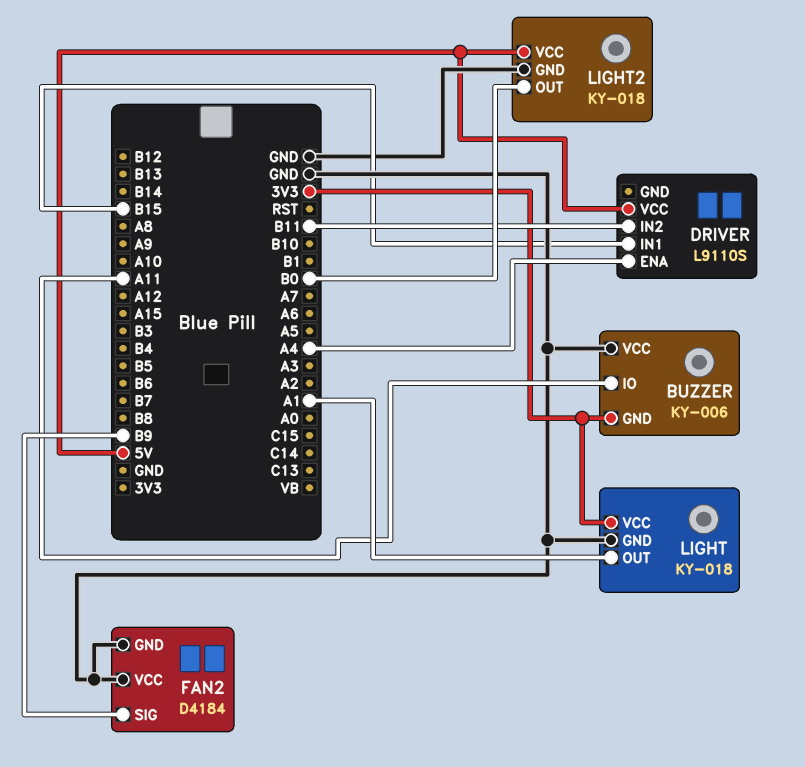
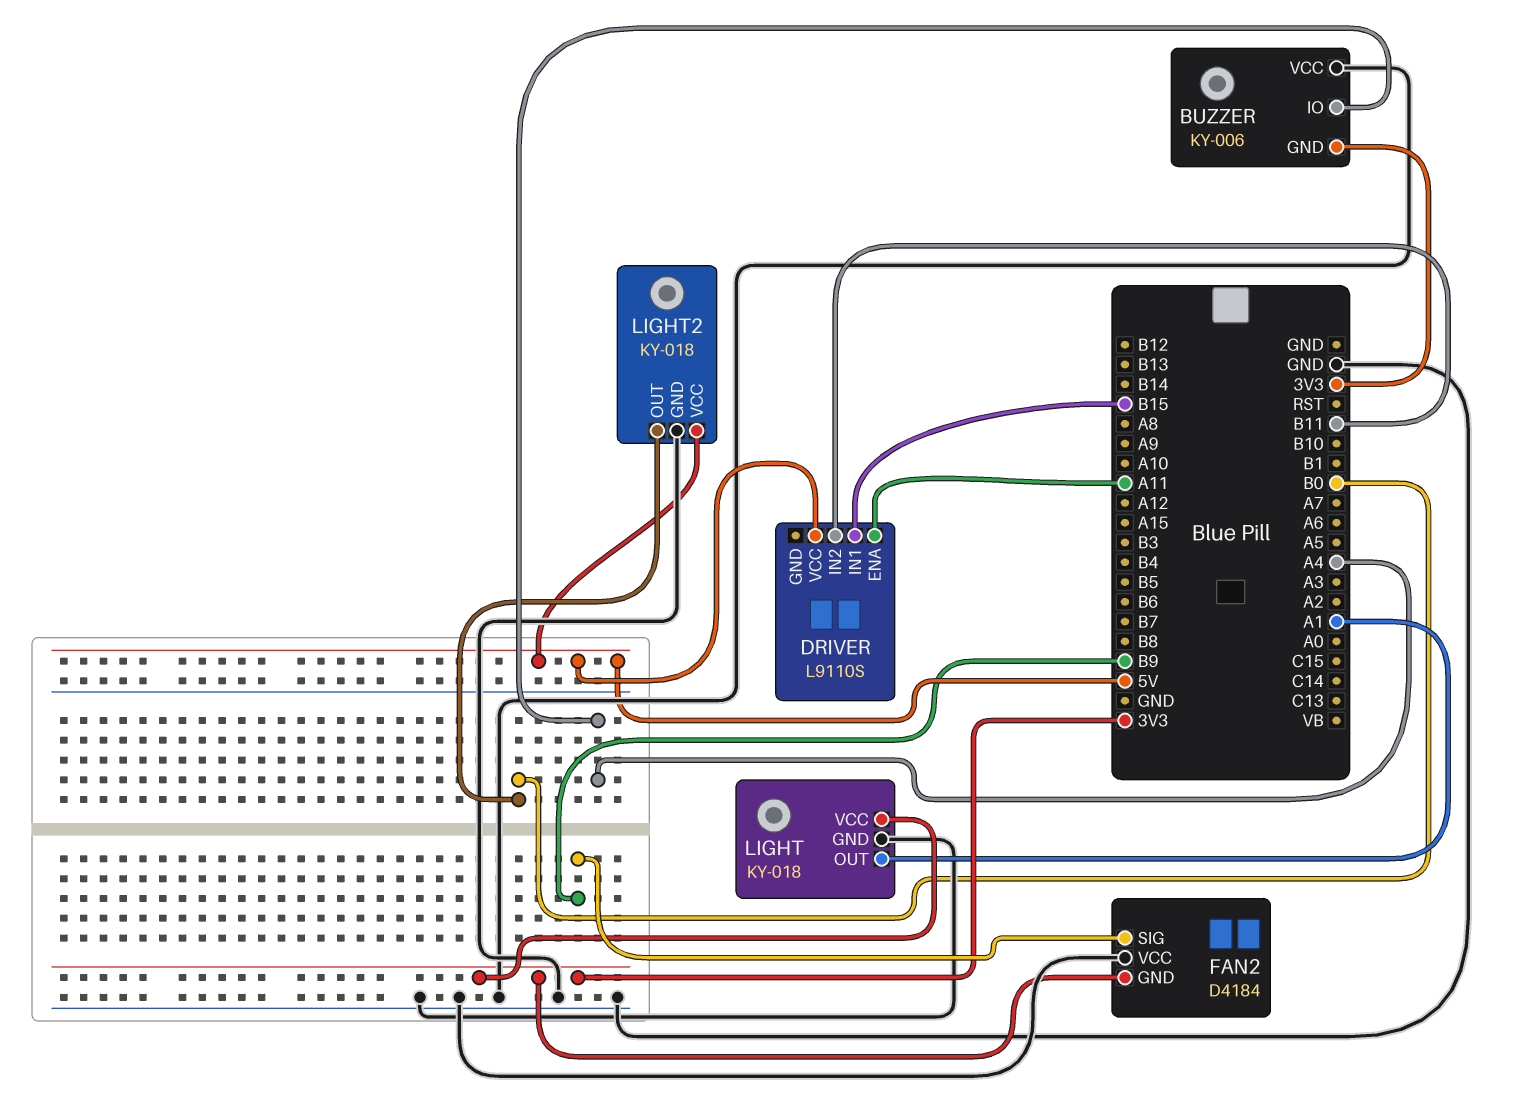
BUZZER pin IO: A11 -> A4
DRIVER pin ENA: A4 -> A11
FAN2 pin GND: GND -> 3V3

